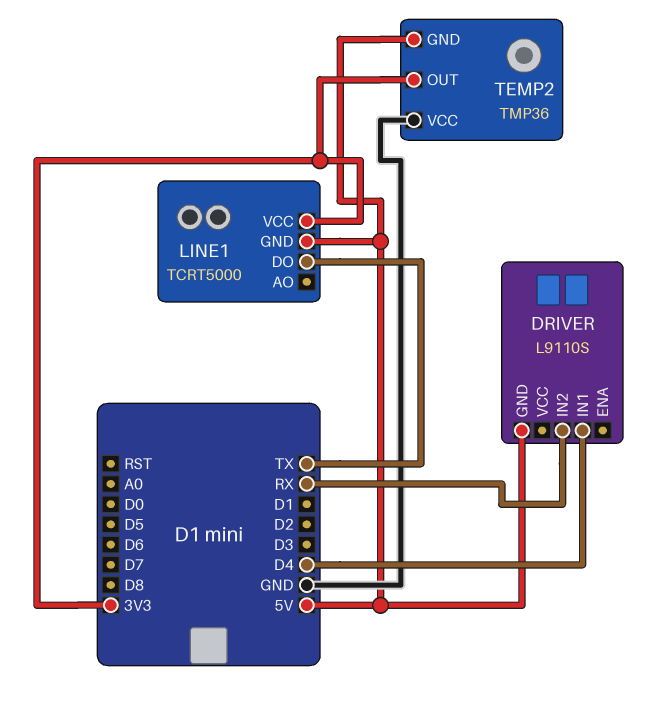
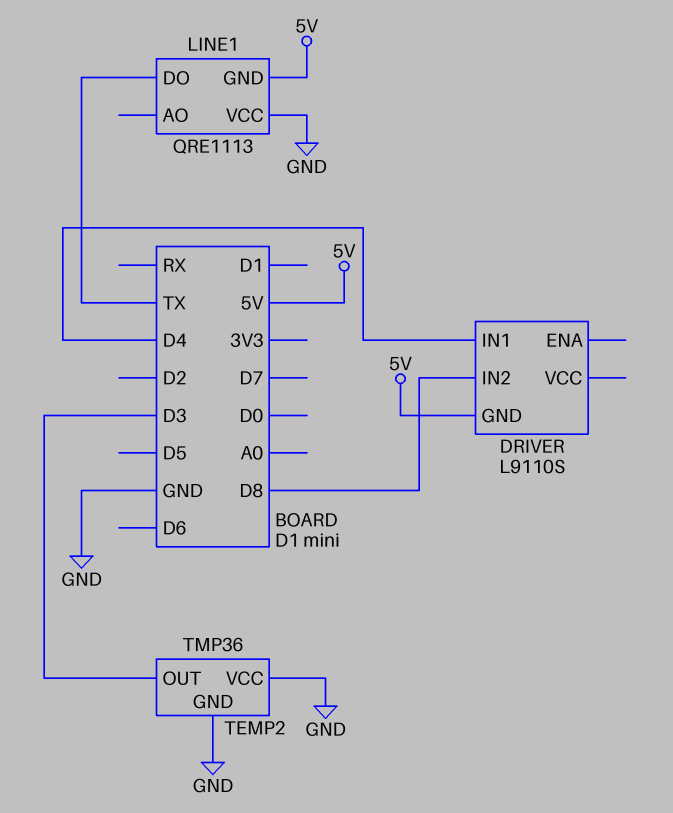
DRIVER pin IN2: RX -> D8
LINE1: TCRT5000 -> QRE1113
LINE1 pin VCC: 3V3 -> GND
TEMP2 pin GND: 5V -> GND
TEMP2 pin OUT: 3V3 -> D3

